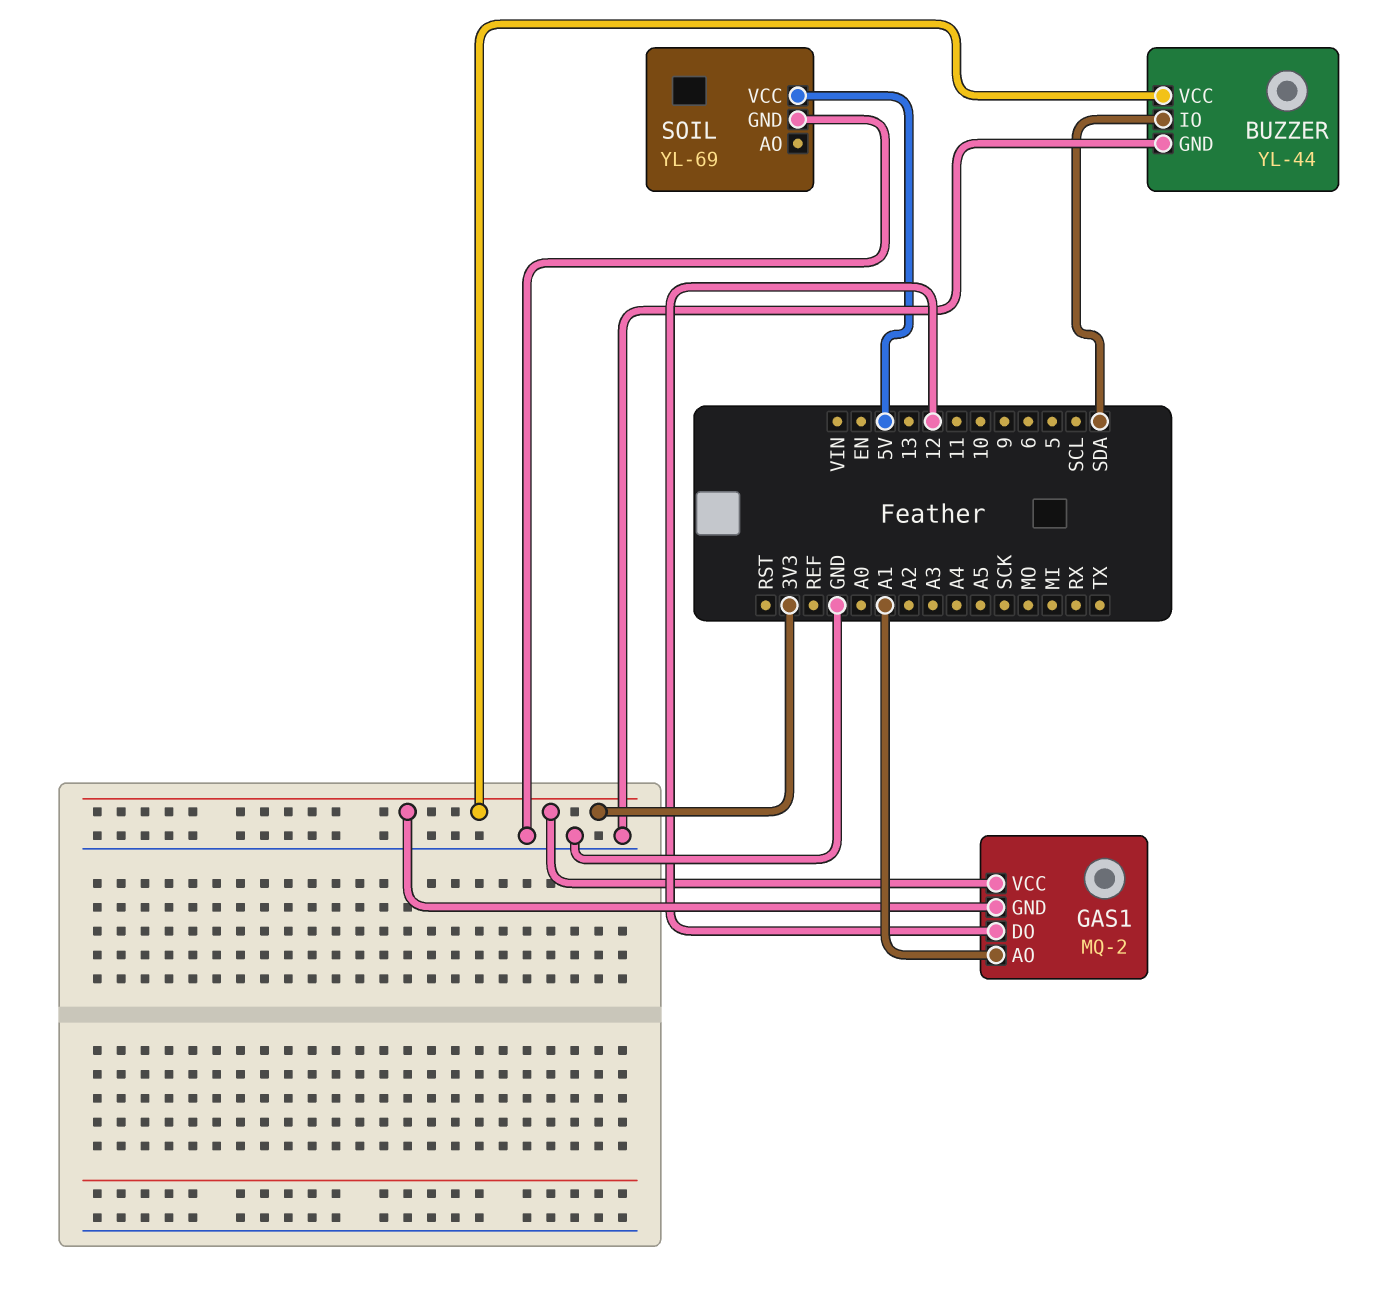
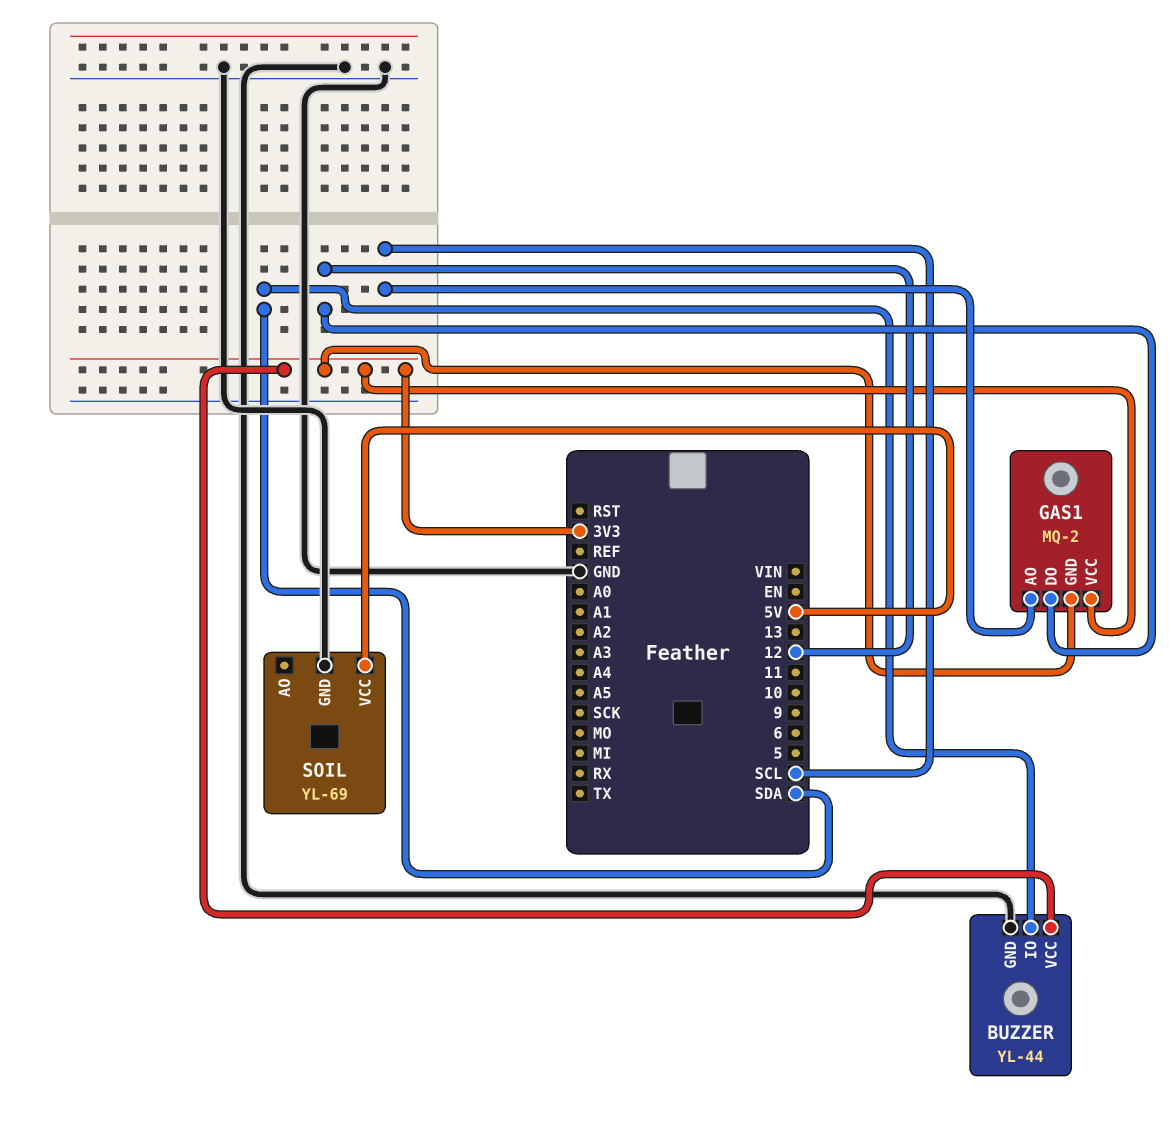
GAS1 pin AO: A1 -> SCL

